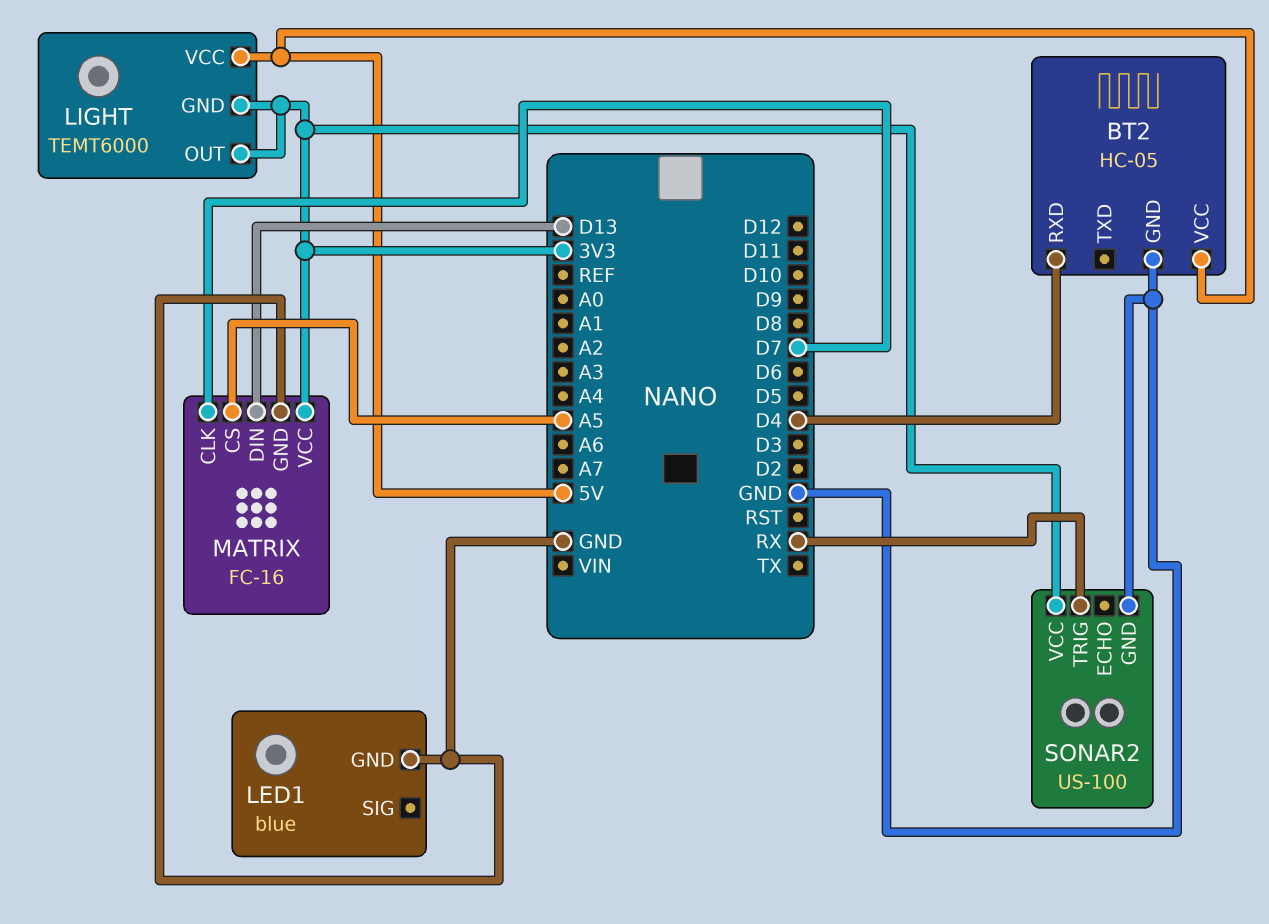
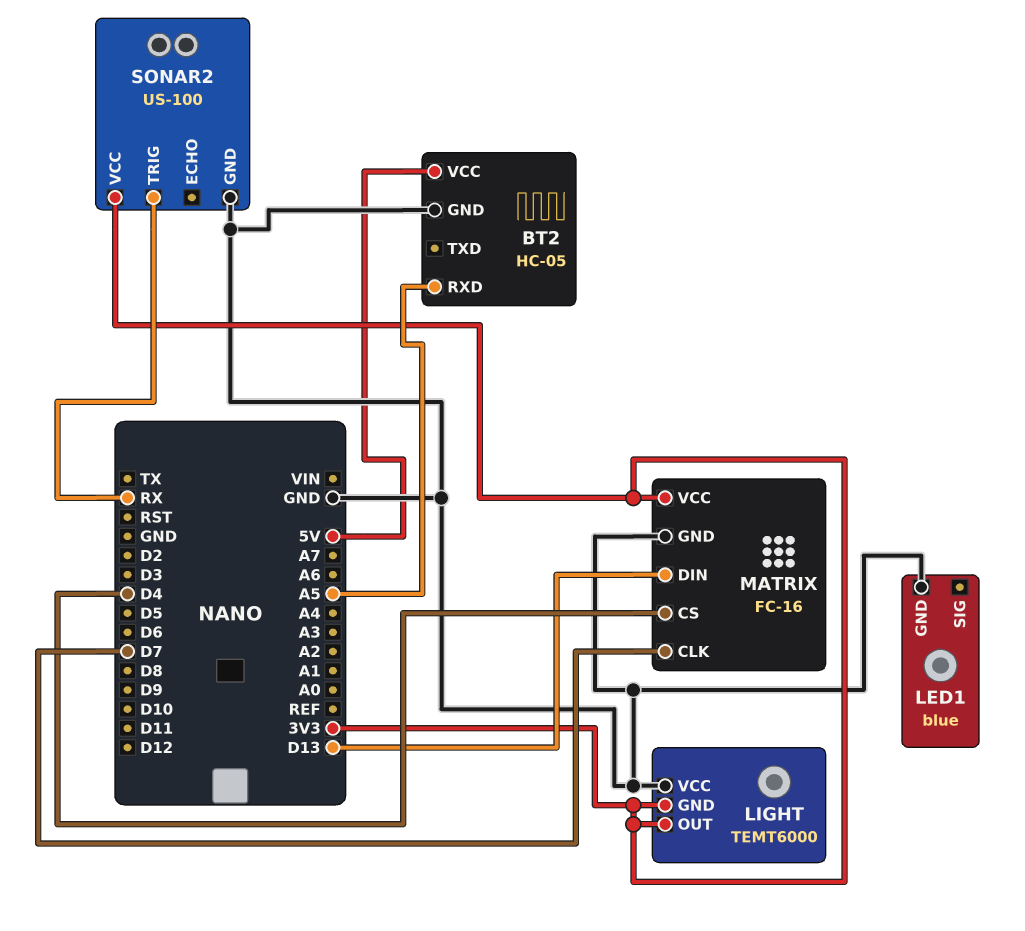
BT2 pin RXD: D4 -> A5
LIGHT pin VCC: 5V -> GND
MATRIX pin CS: A5 -> D4

